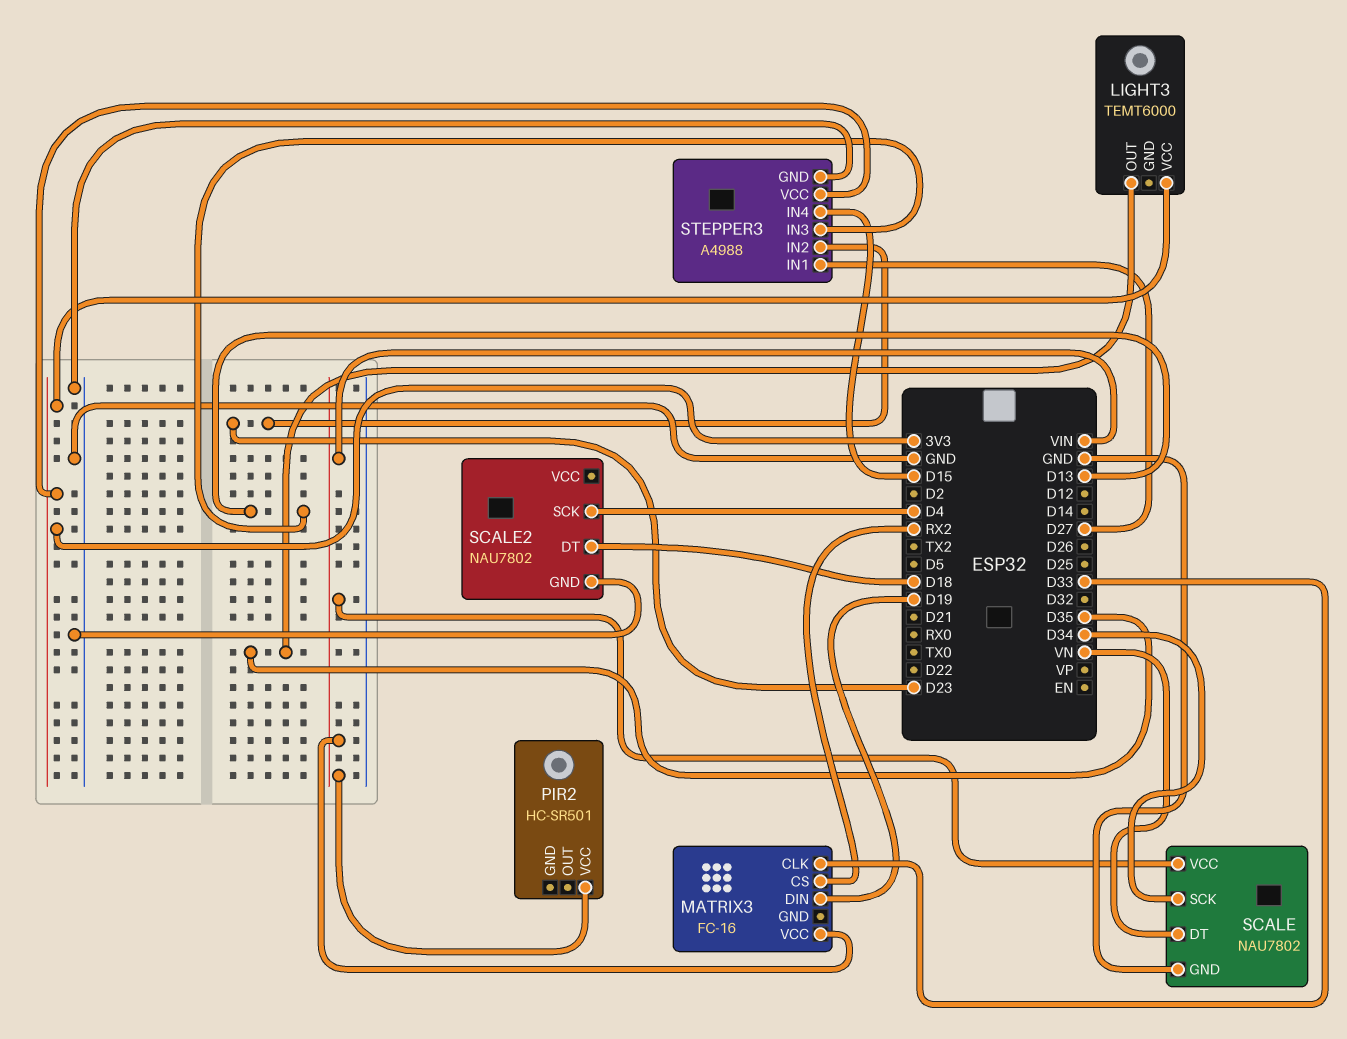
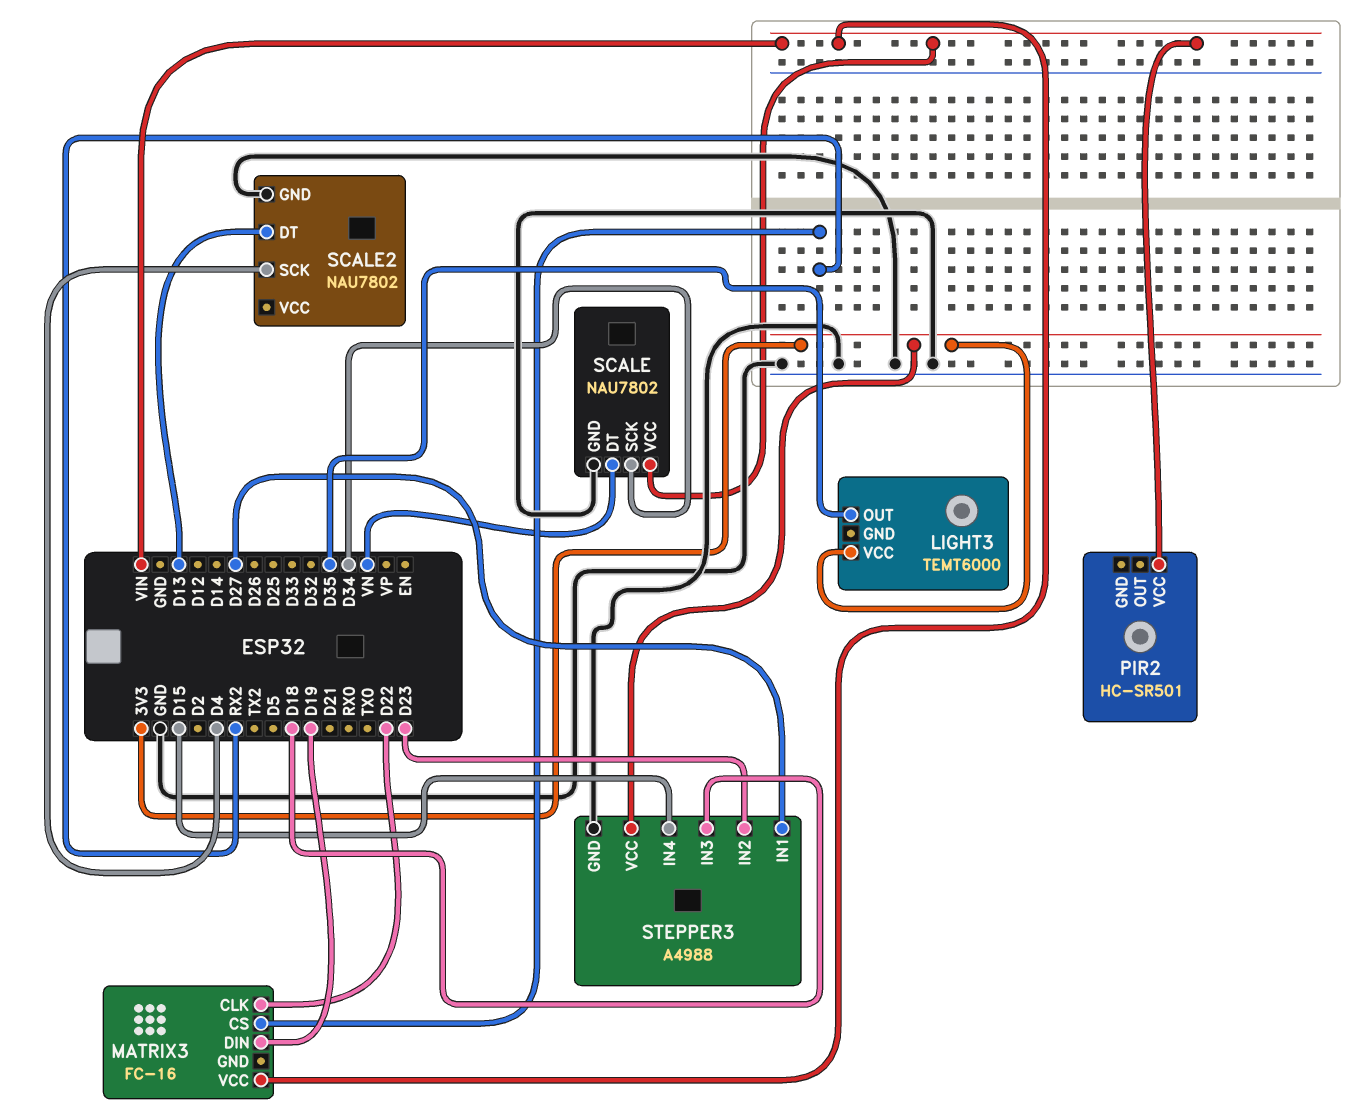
MATRIX3 pin CLK: D33 -> D22
SCALE2 pin DT: D18 -> D13
STEPPER3 pin IN3: D13 -> D18

